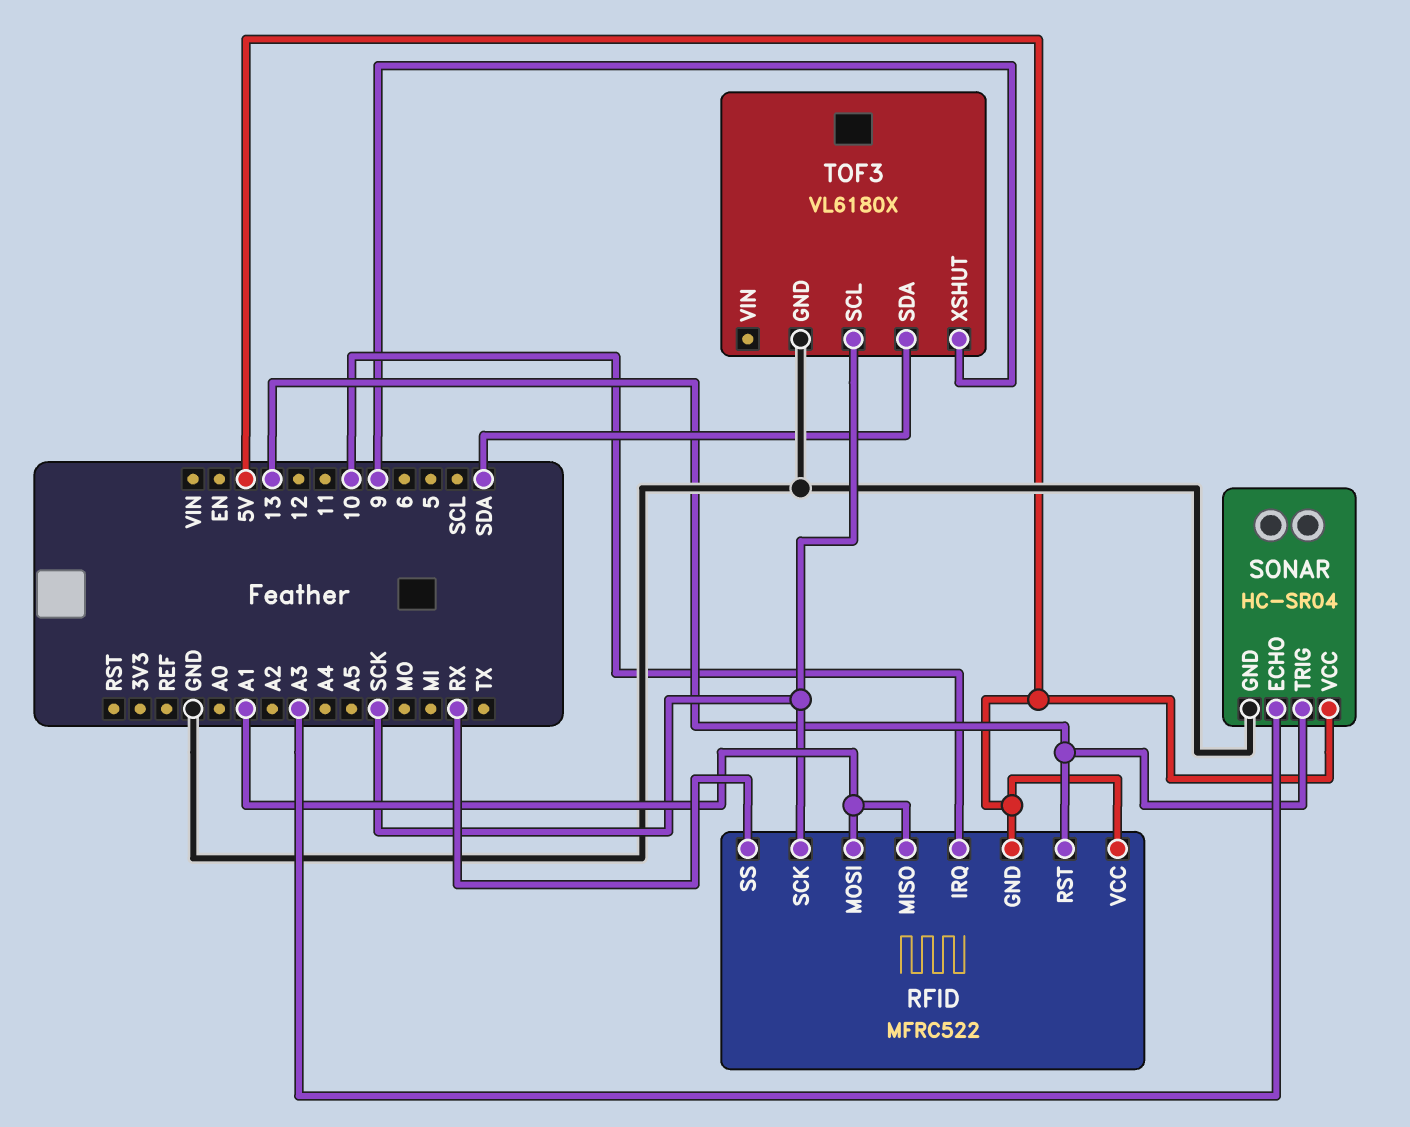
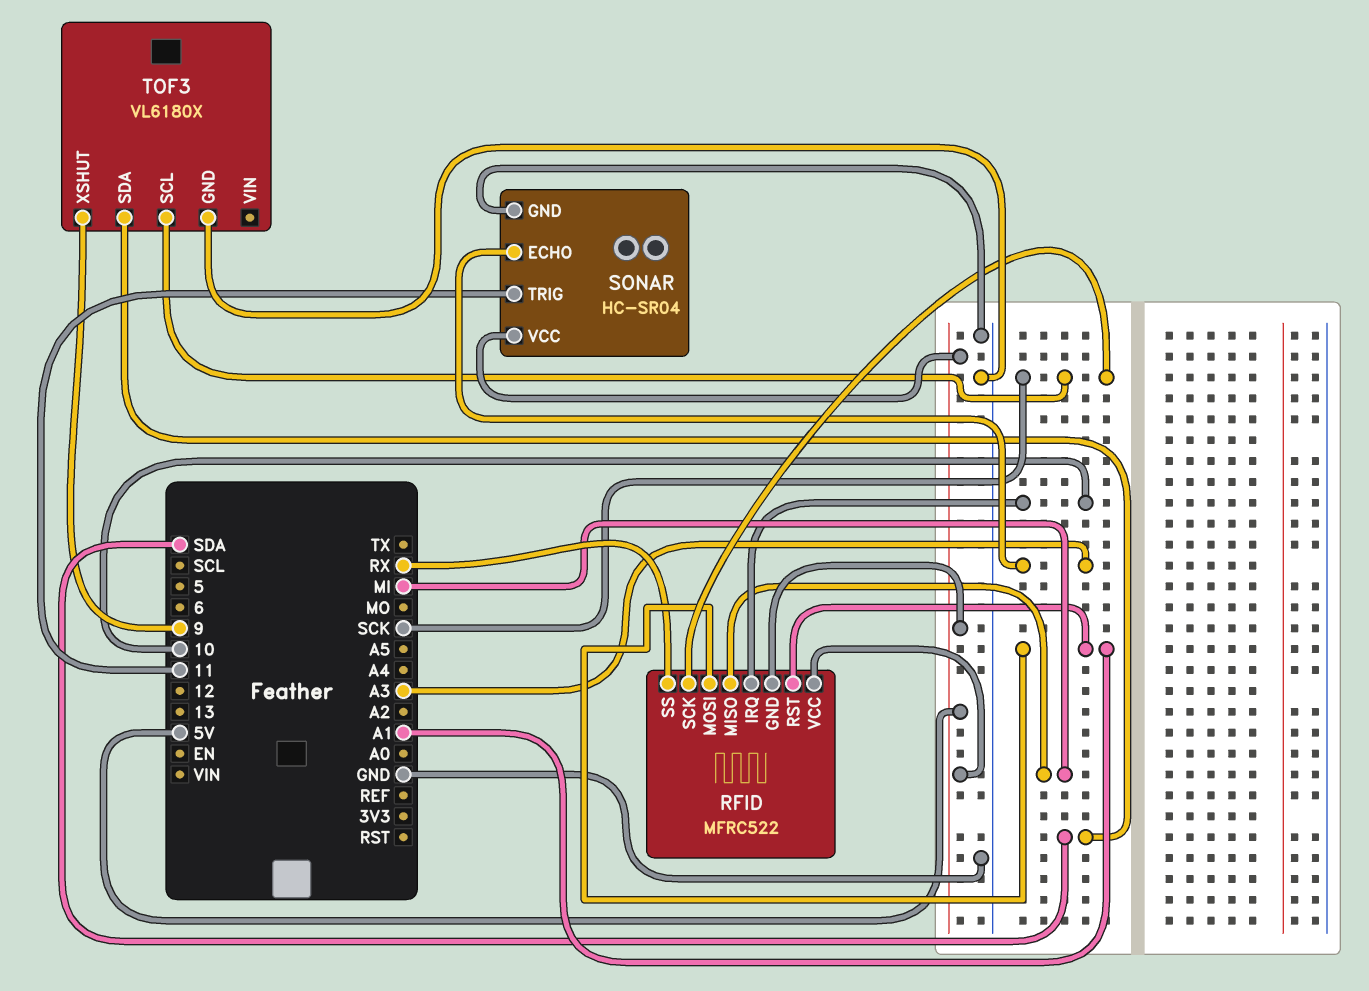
RFID pin MISO: A1 -> MI
RFID pin RST: 13 -> A1
SONAR pin TRIG: 13 -> 11

